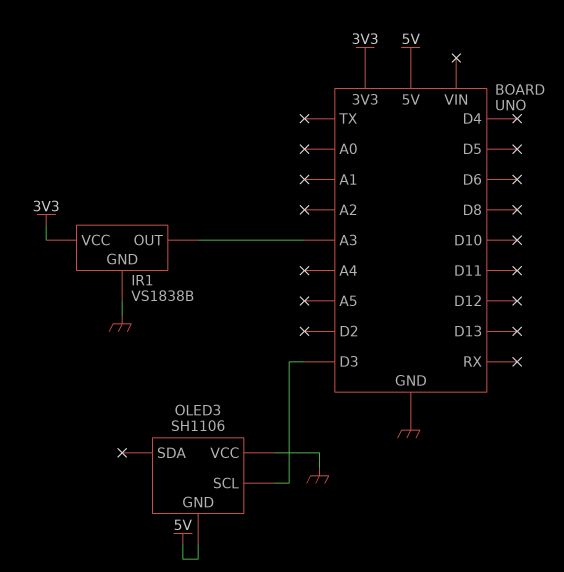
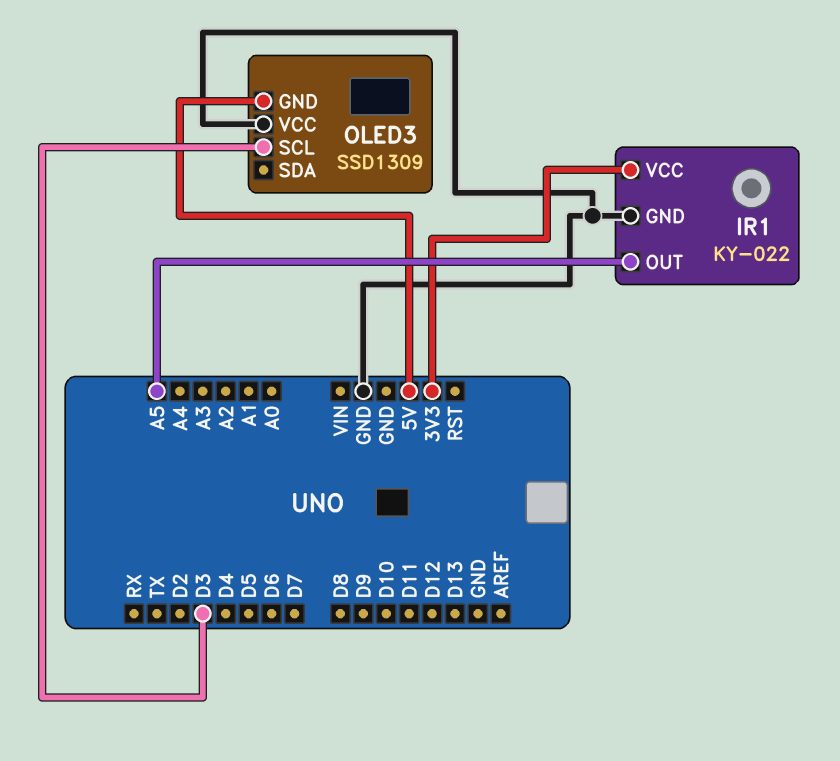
IR1: VS1838B -> KY-022
IR1 pin OUT: A3 -> A5
OLED3: SH1106 -> SSD1309

